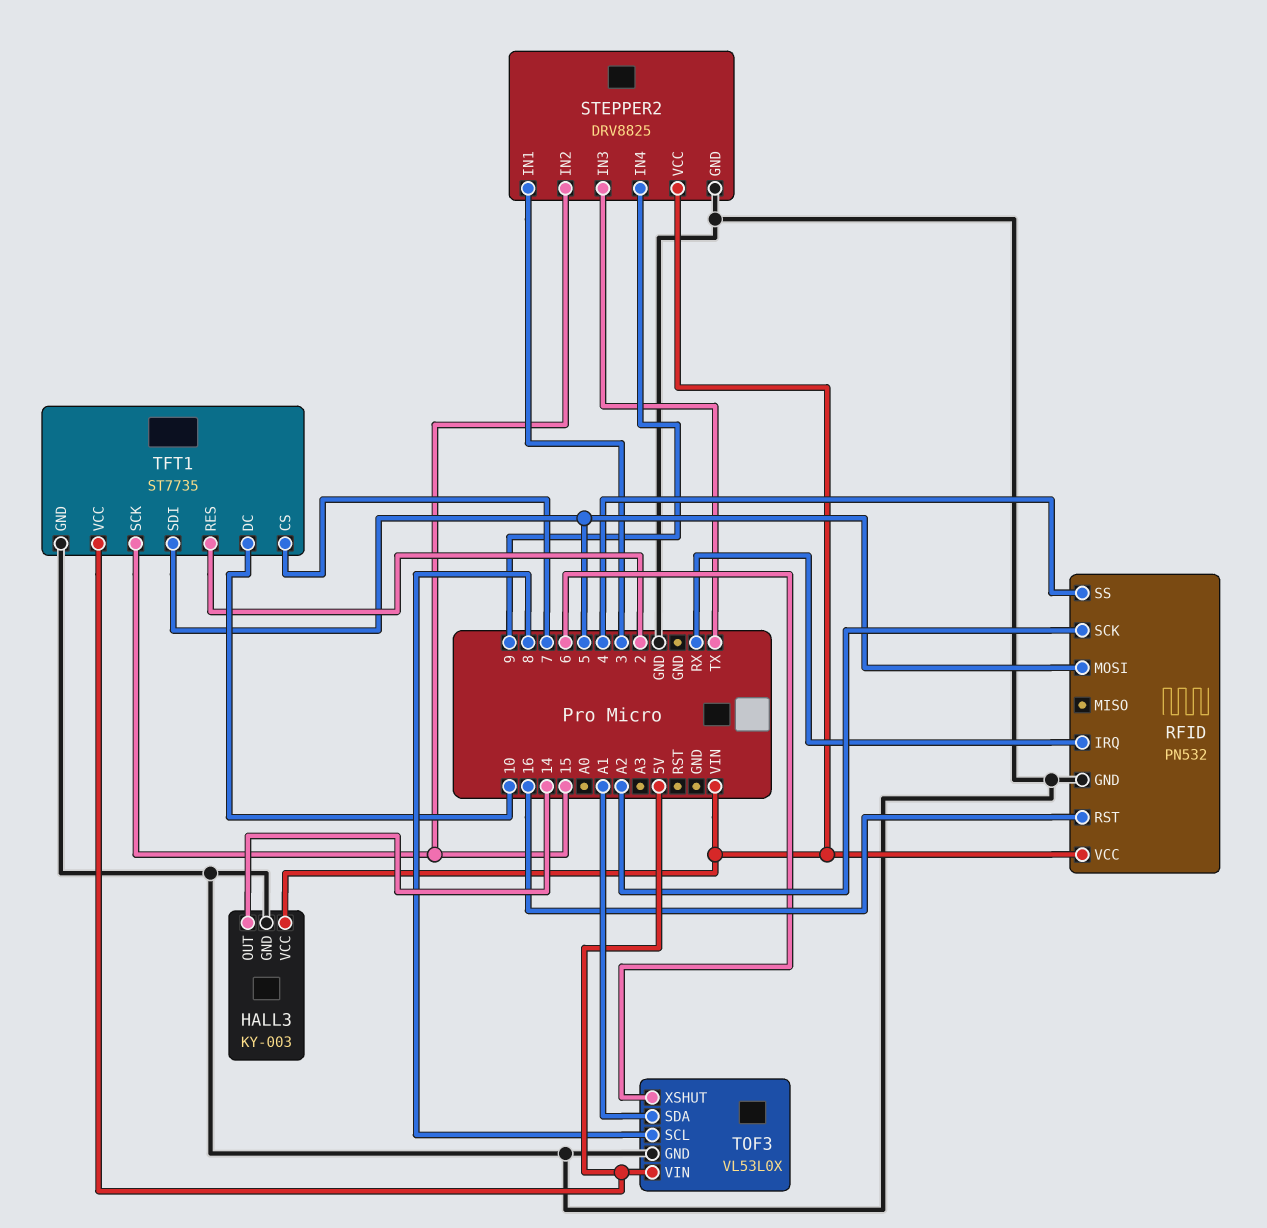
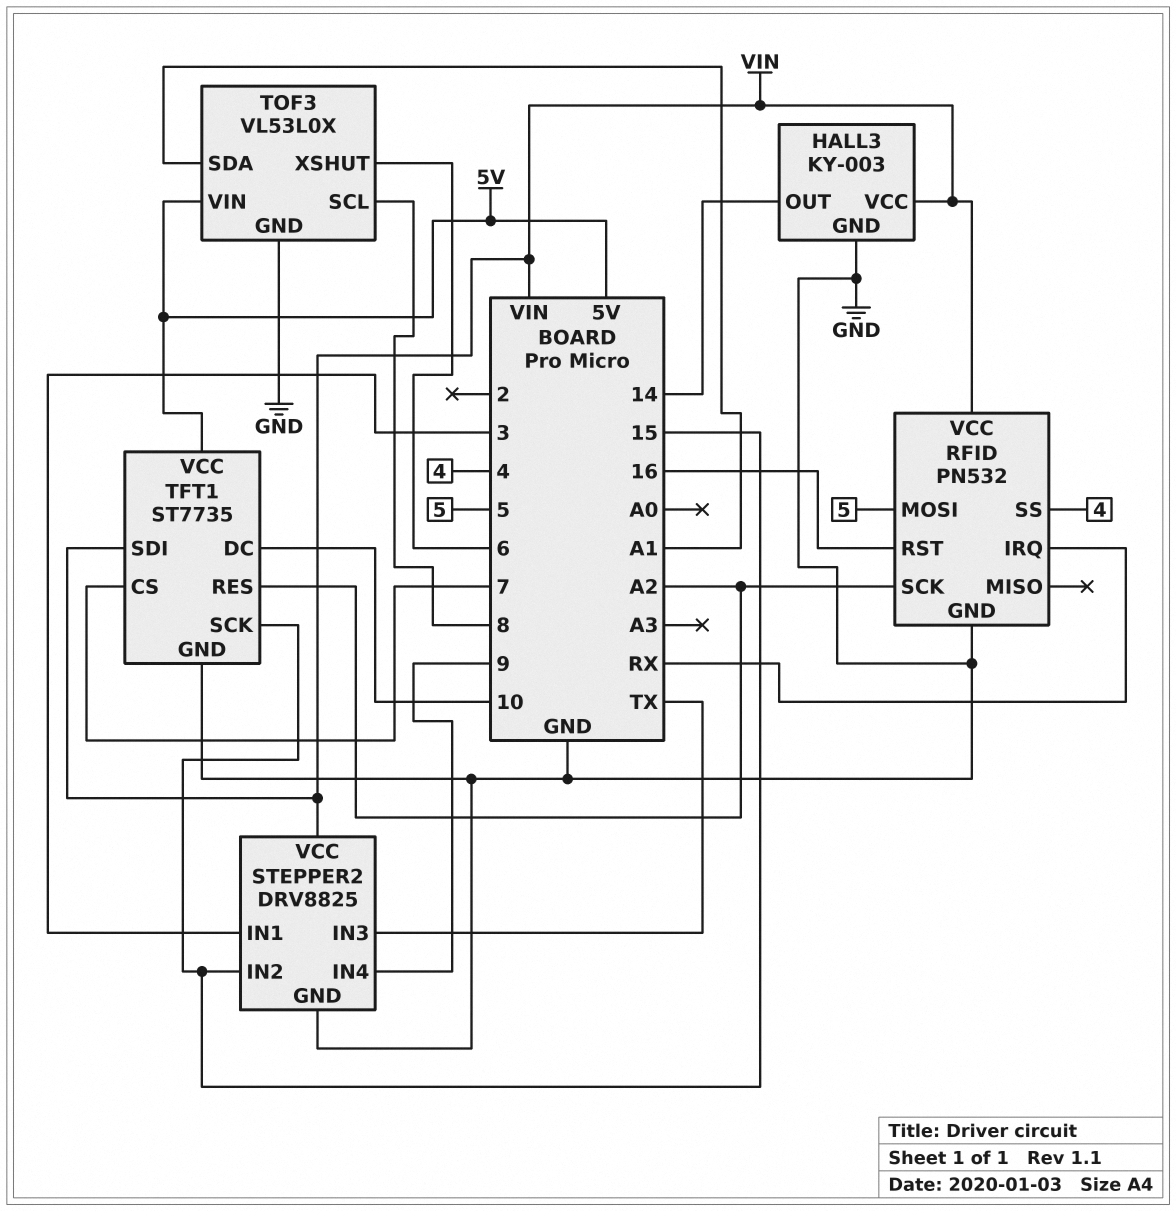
TFT1 pin RES: 2 -> A2
TFT1 pin SDI: 5 -> VIN

